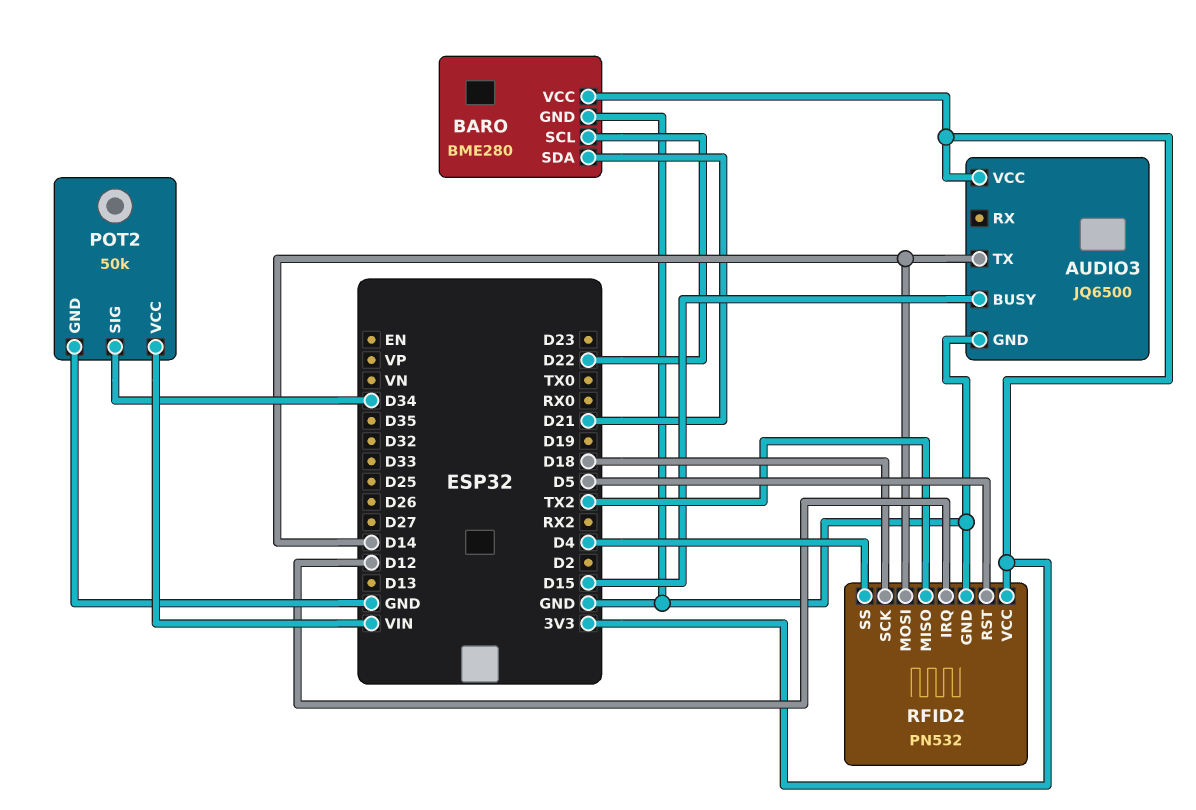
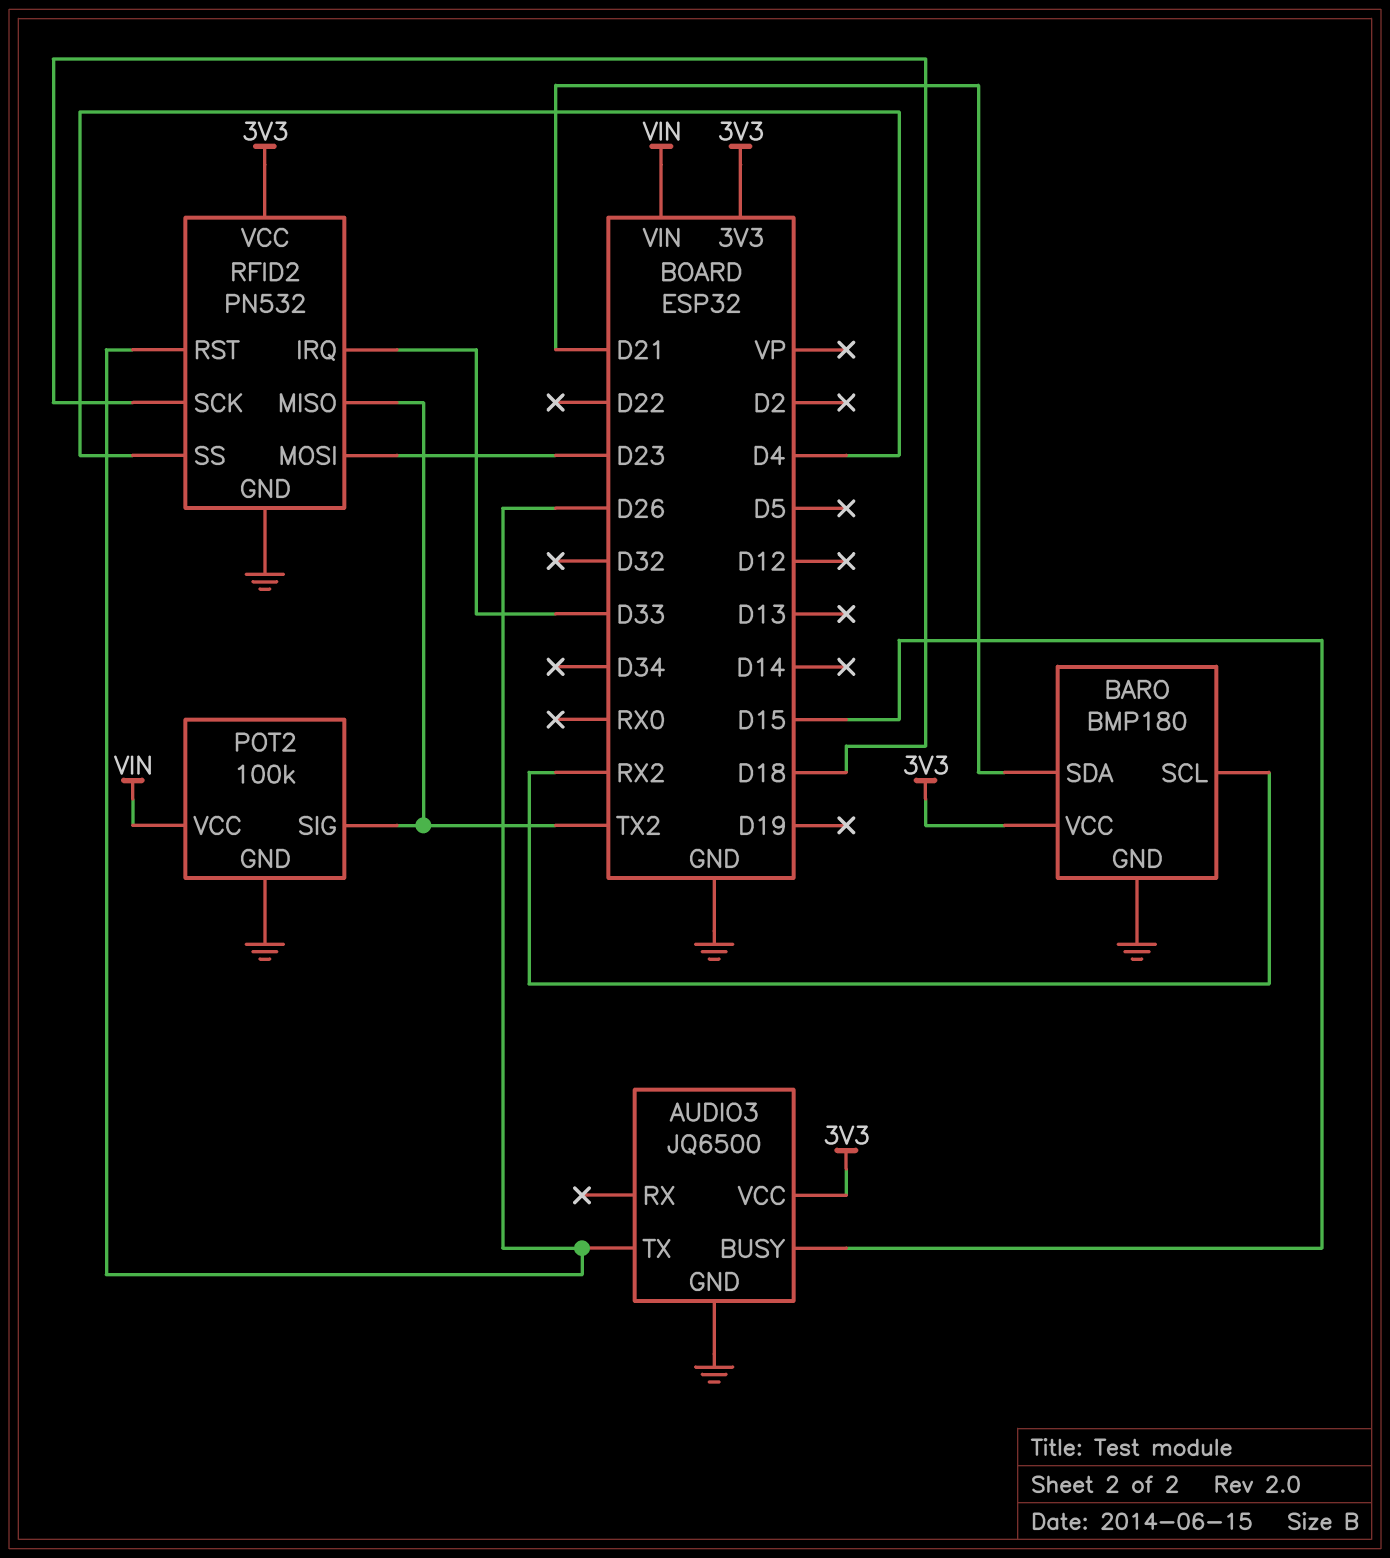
AUDIO3 pin TX: D14 -> D26
BARO: BME280 -> BMP180
BARO pin SCL: D22 -> RX2
POT2: 50k -> 100k
POT2 pin SIG: D34 -> TX2
RFID2 pin IRQ: D12 -> D33
RFID2 pin MOSI: D14 -> D23
RFID2 pin RST: D5 -> D26

